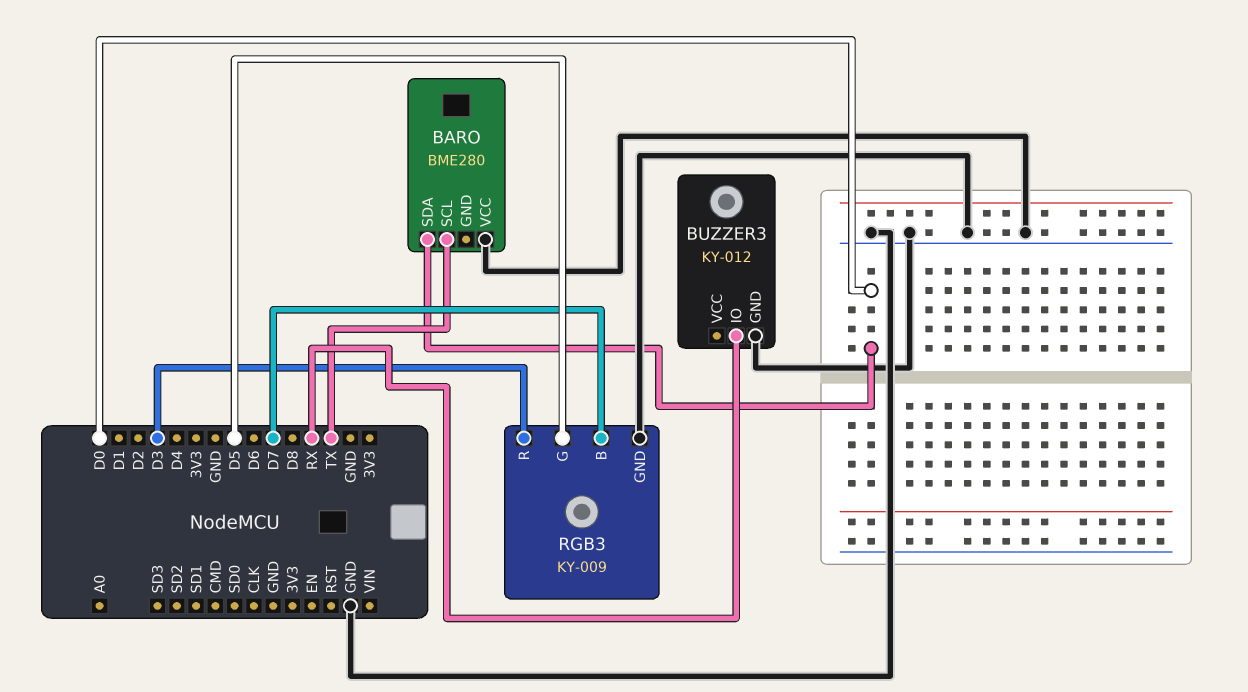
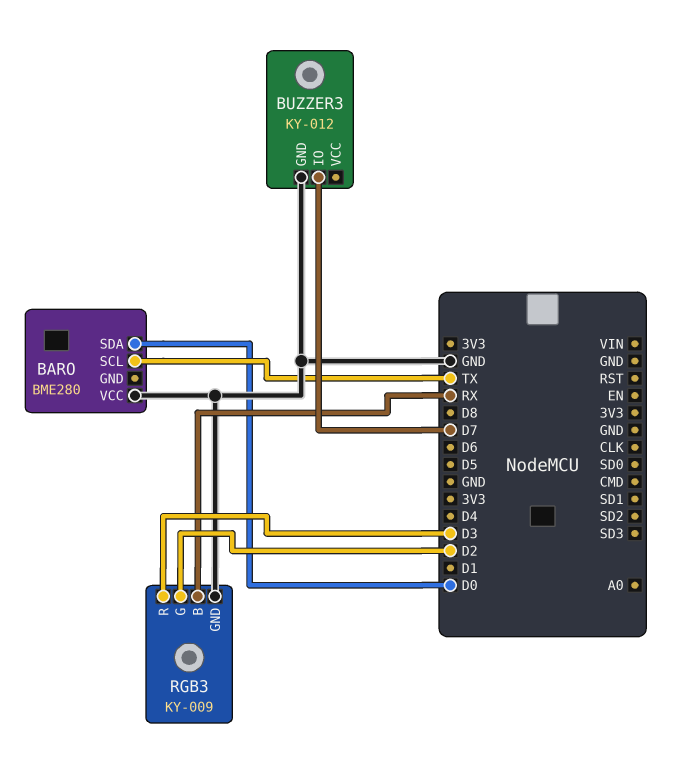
BUZZER3 pin IO: RX -> D7
RGB3 pin B: D7 -> RX
RGB3 pin G: D5 -> D2

